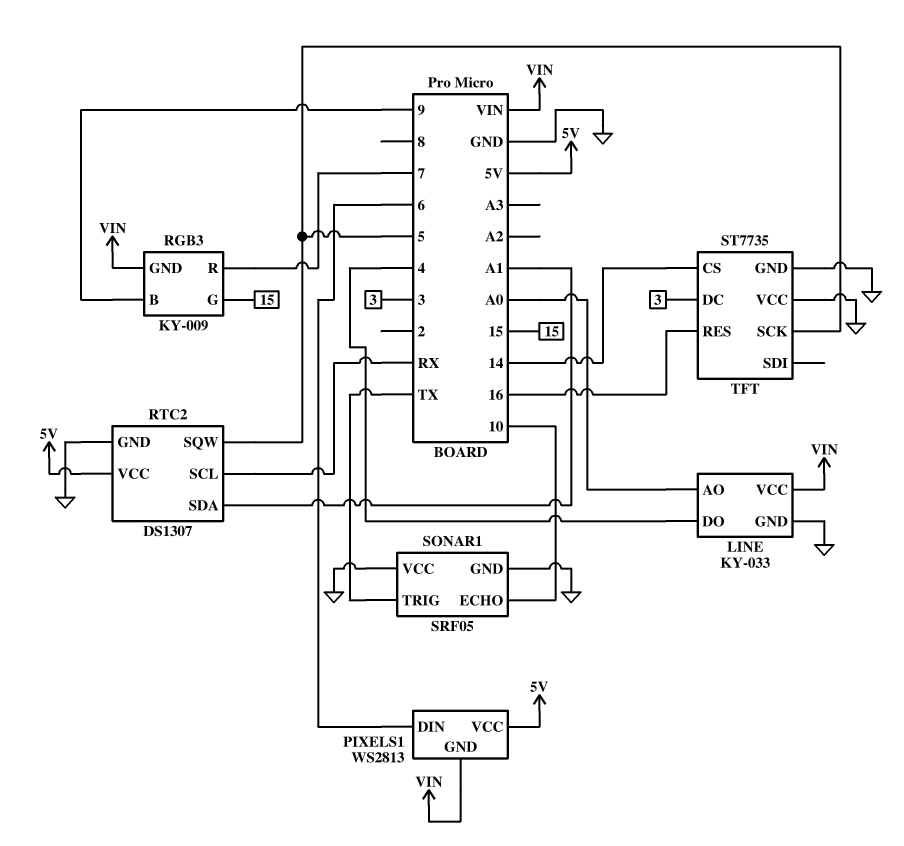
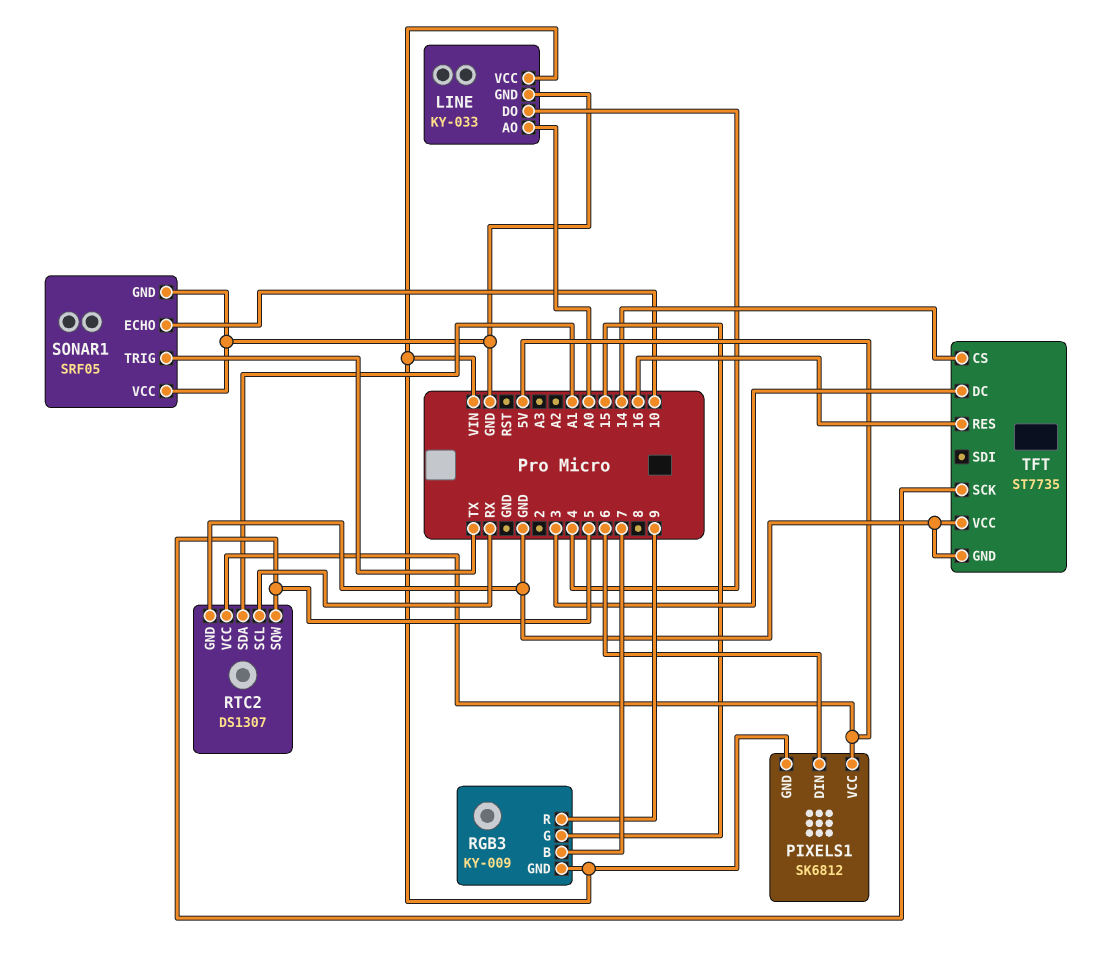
PIXELS1: WS2813 -> SK6812
RGB3 pin B: 9 -> 7
RGB3 pin R: 7 -> 9

